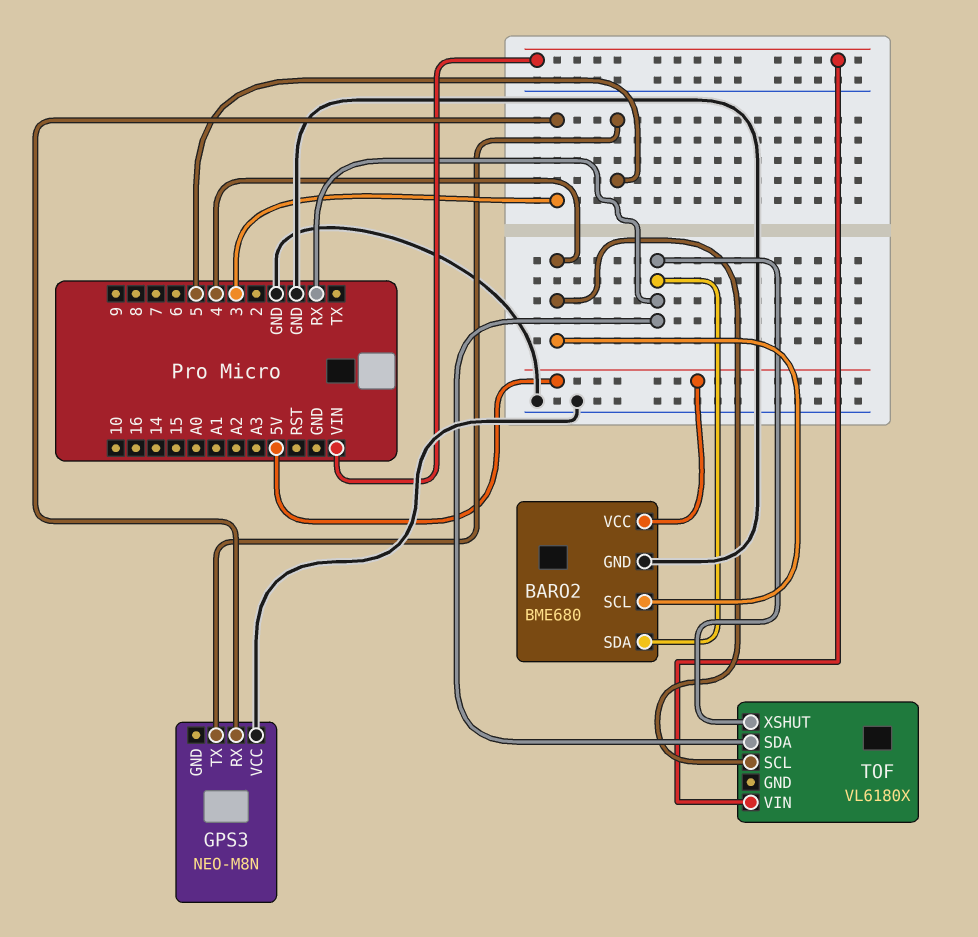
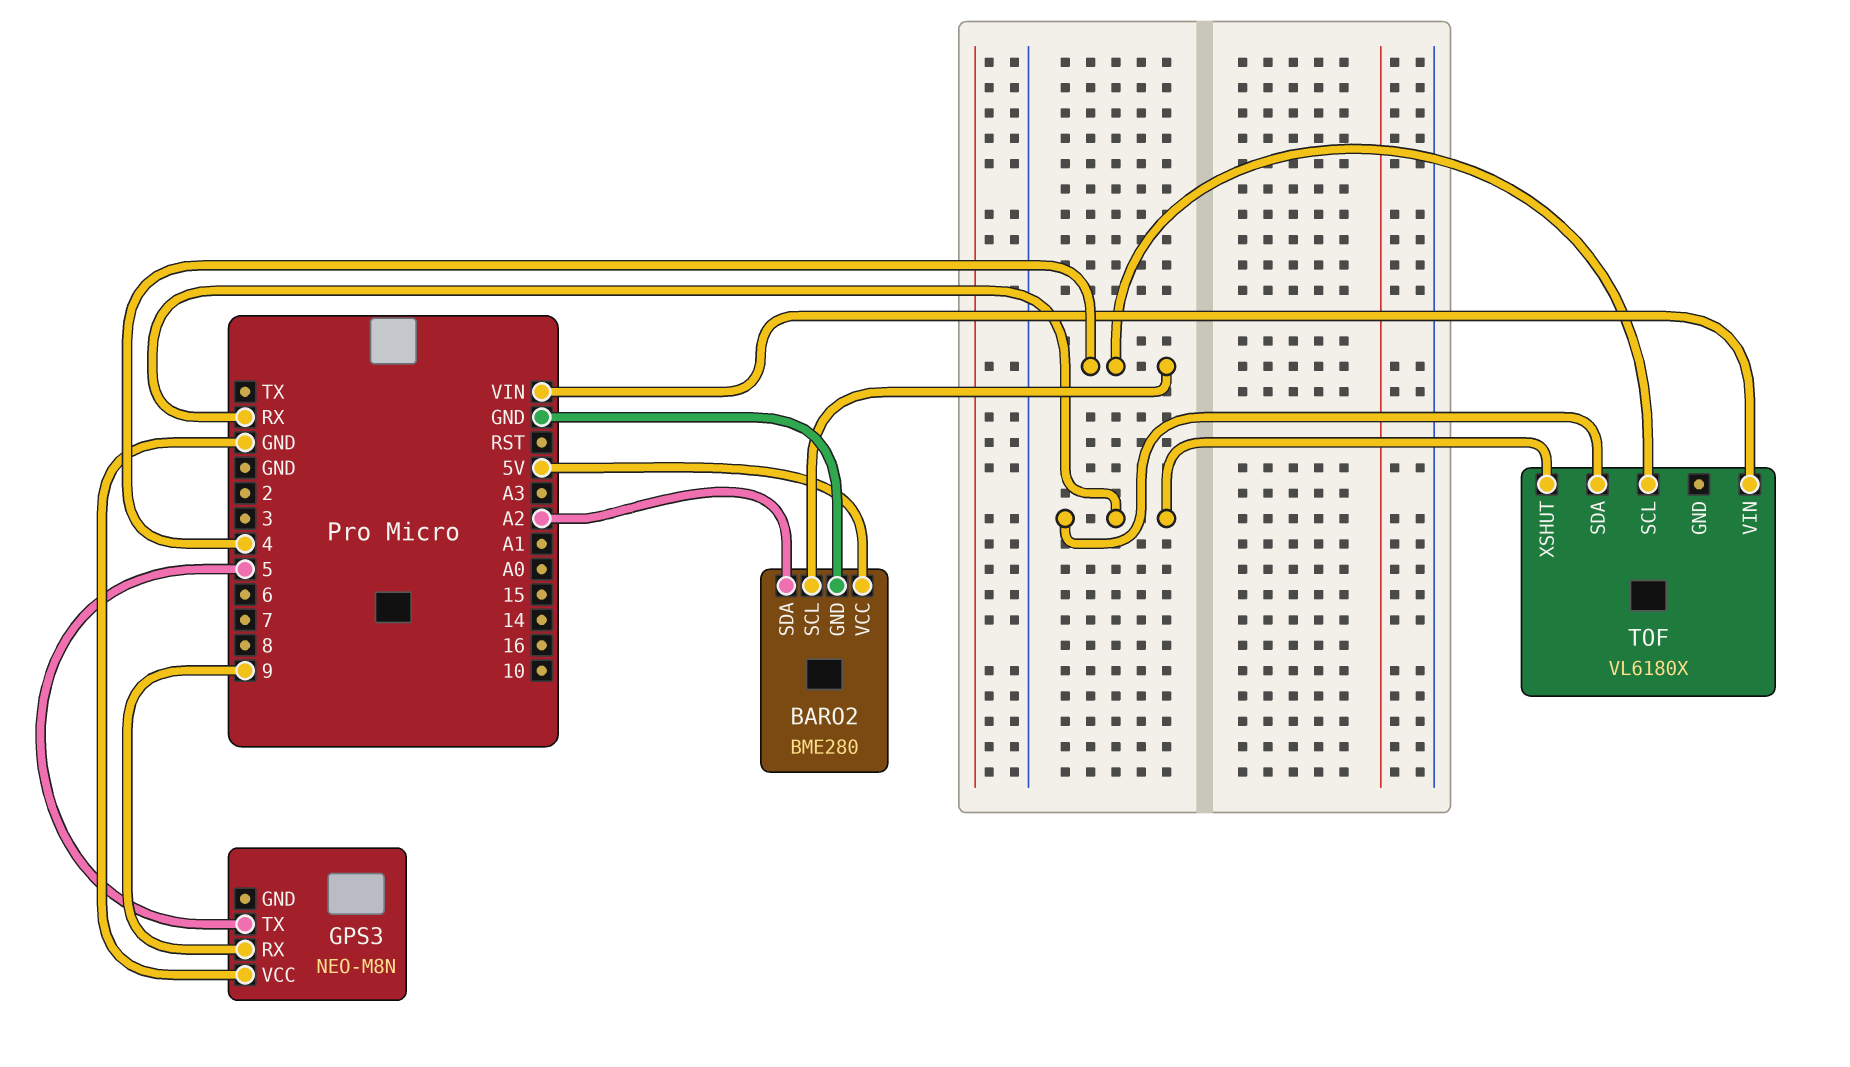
BARO2: BME680 -> BME280
BARO2 pin SDA: RX -> A2
GPS3 pin RX: 3 -> 9

